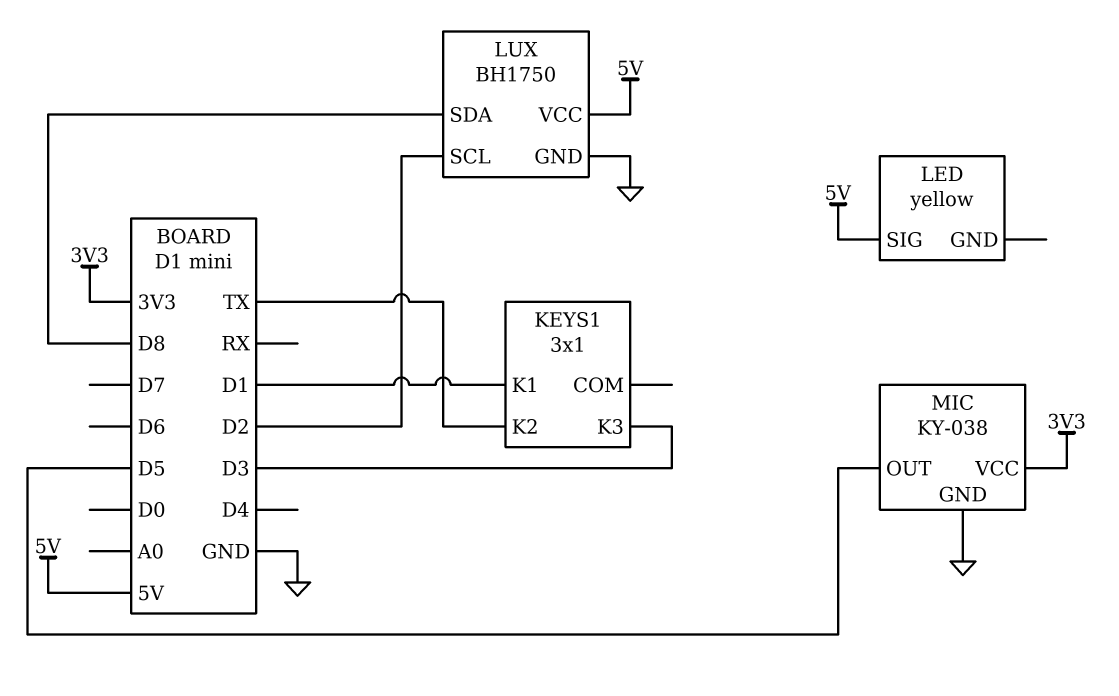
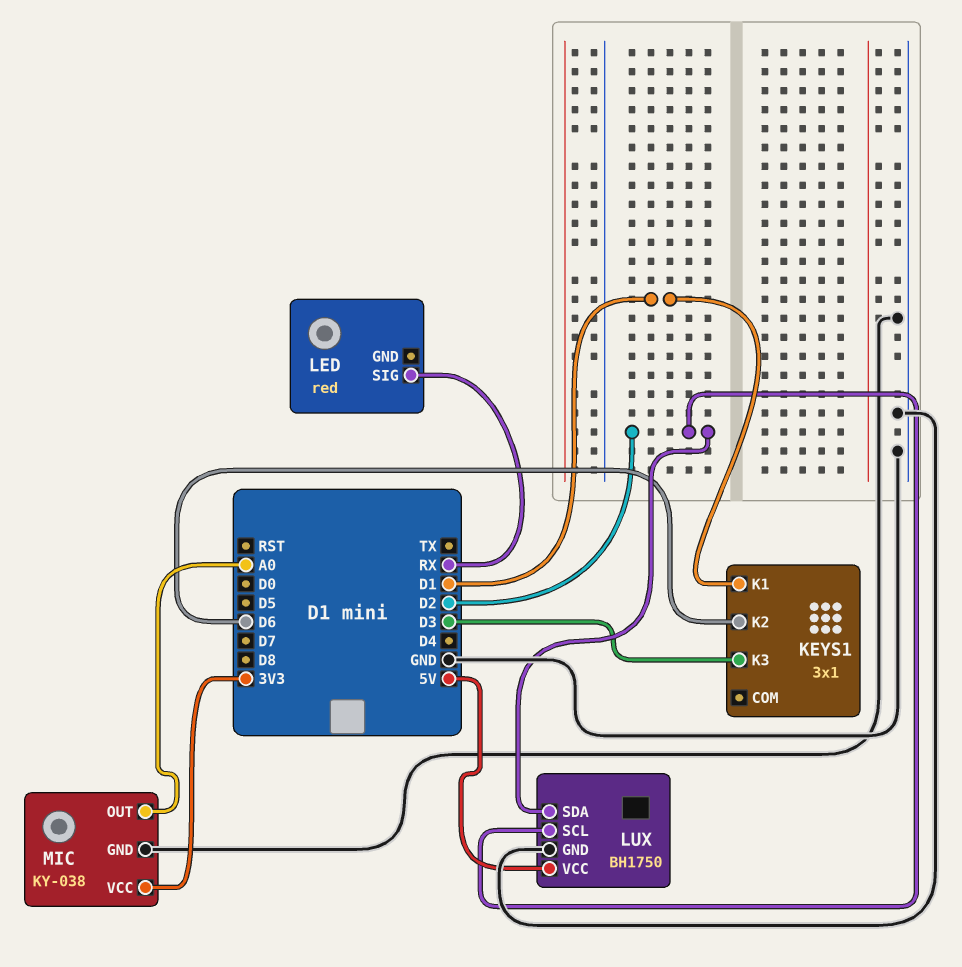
KEYS1 pin K2: TX -> D6
LED: yellow -> red
LED pin SIG: 5V -> RX
LUX pin SDA: D8 -> D2
MIC pin OUT: D5 -> A0

